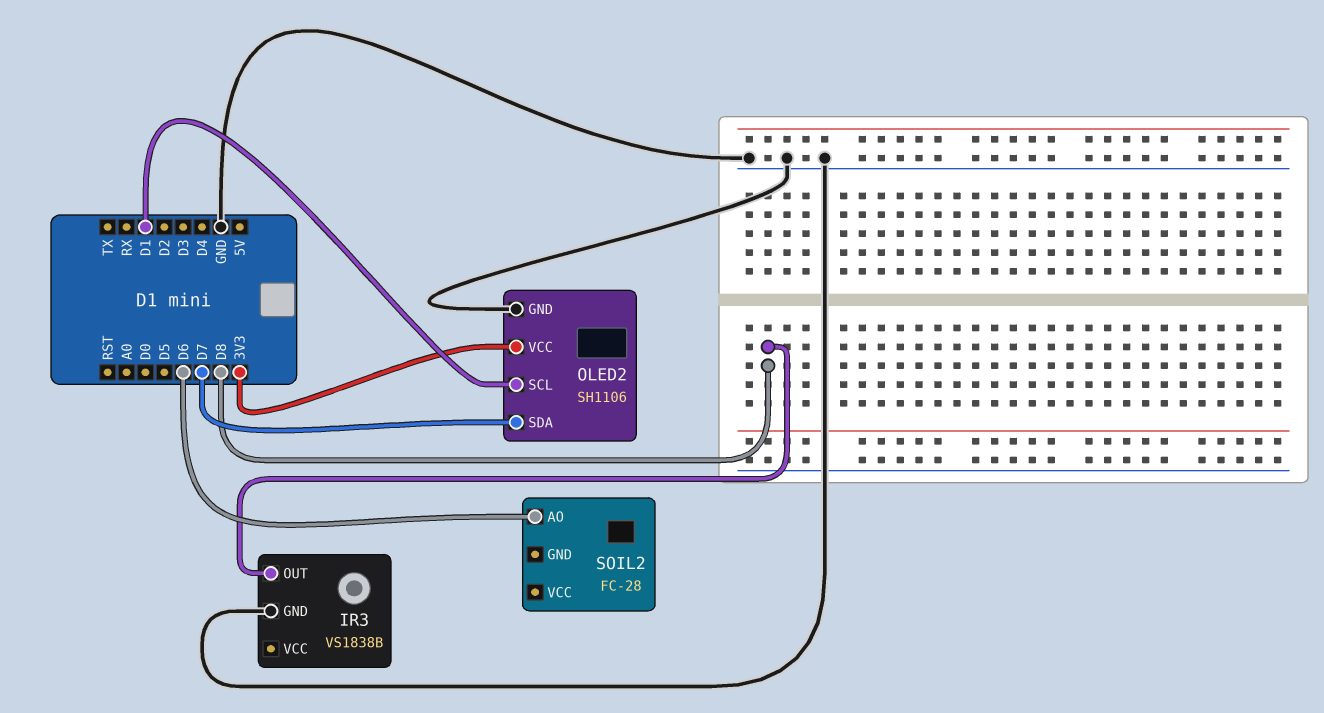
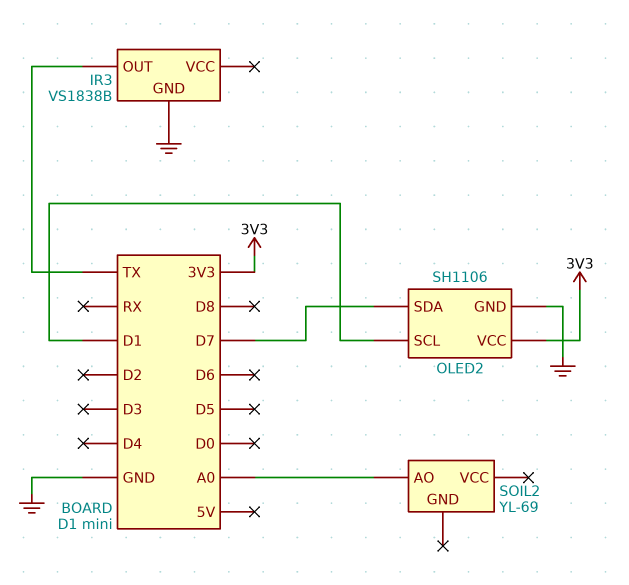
IR3 pin OUT: D8 -> TX
SOIL2: FC-28 -> YL-69
SOIL2 pin AO: D6 -> A0

